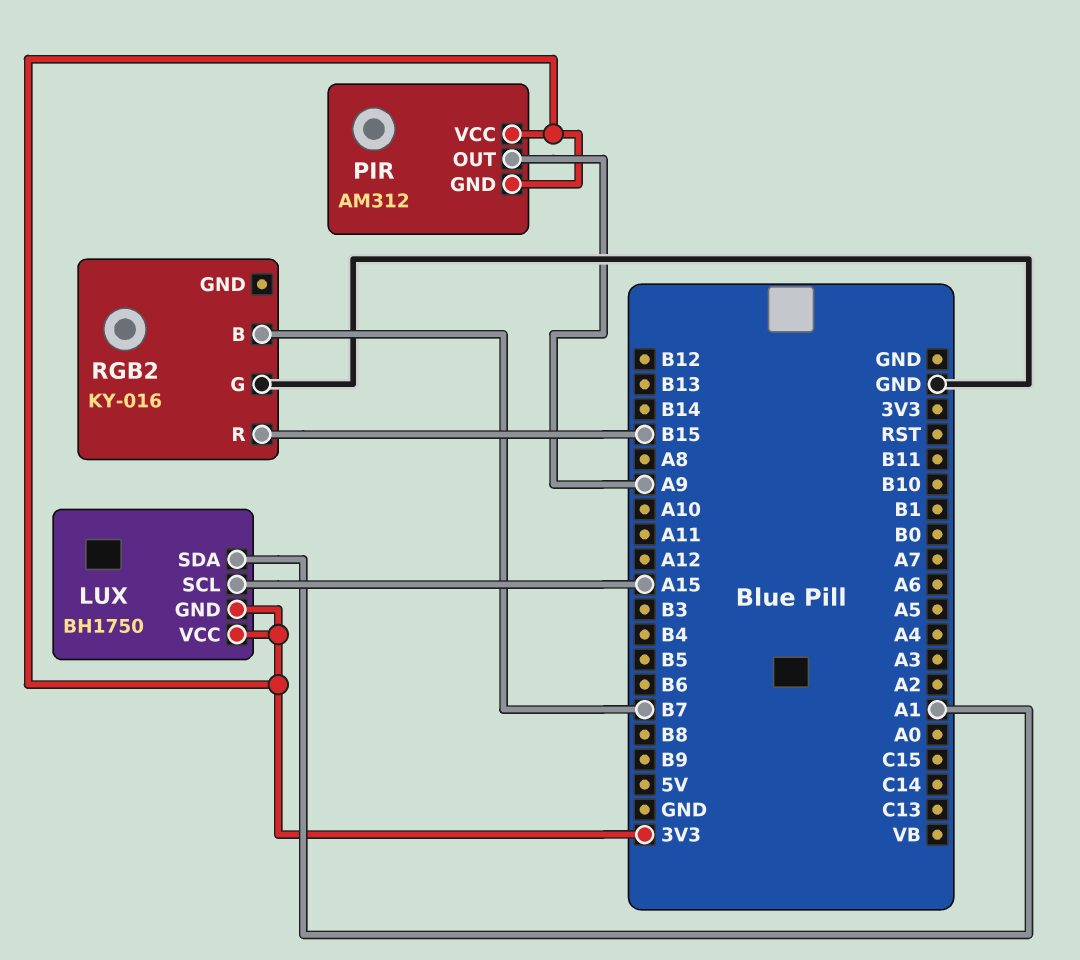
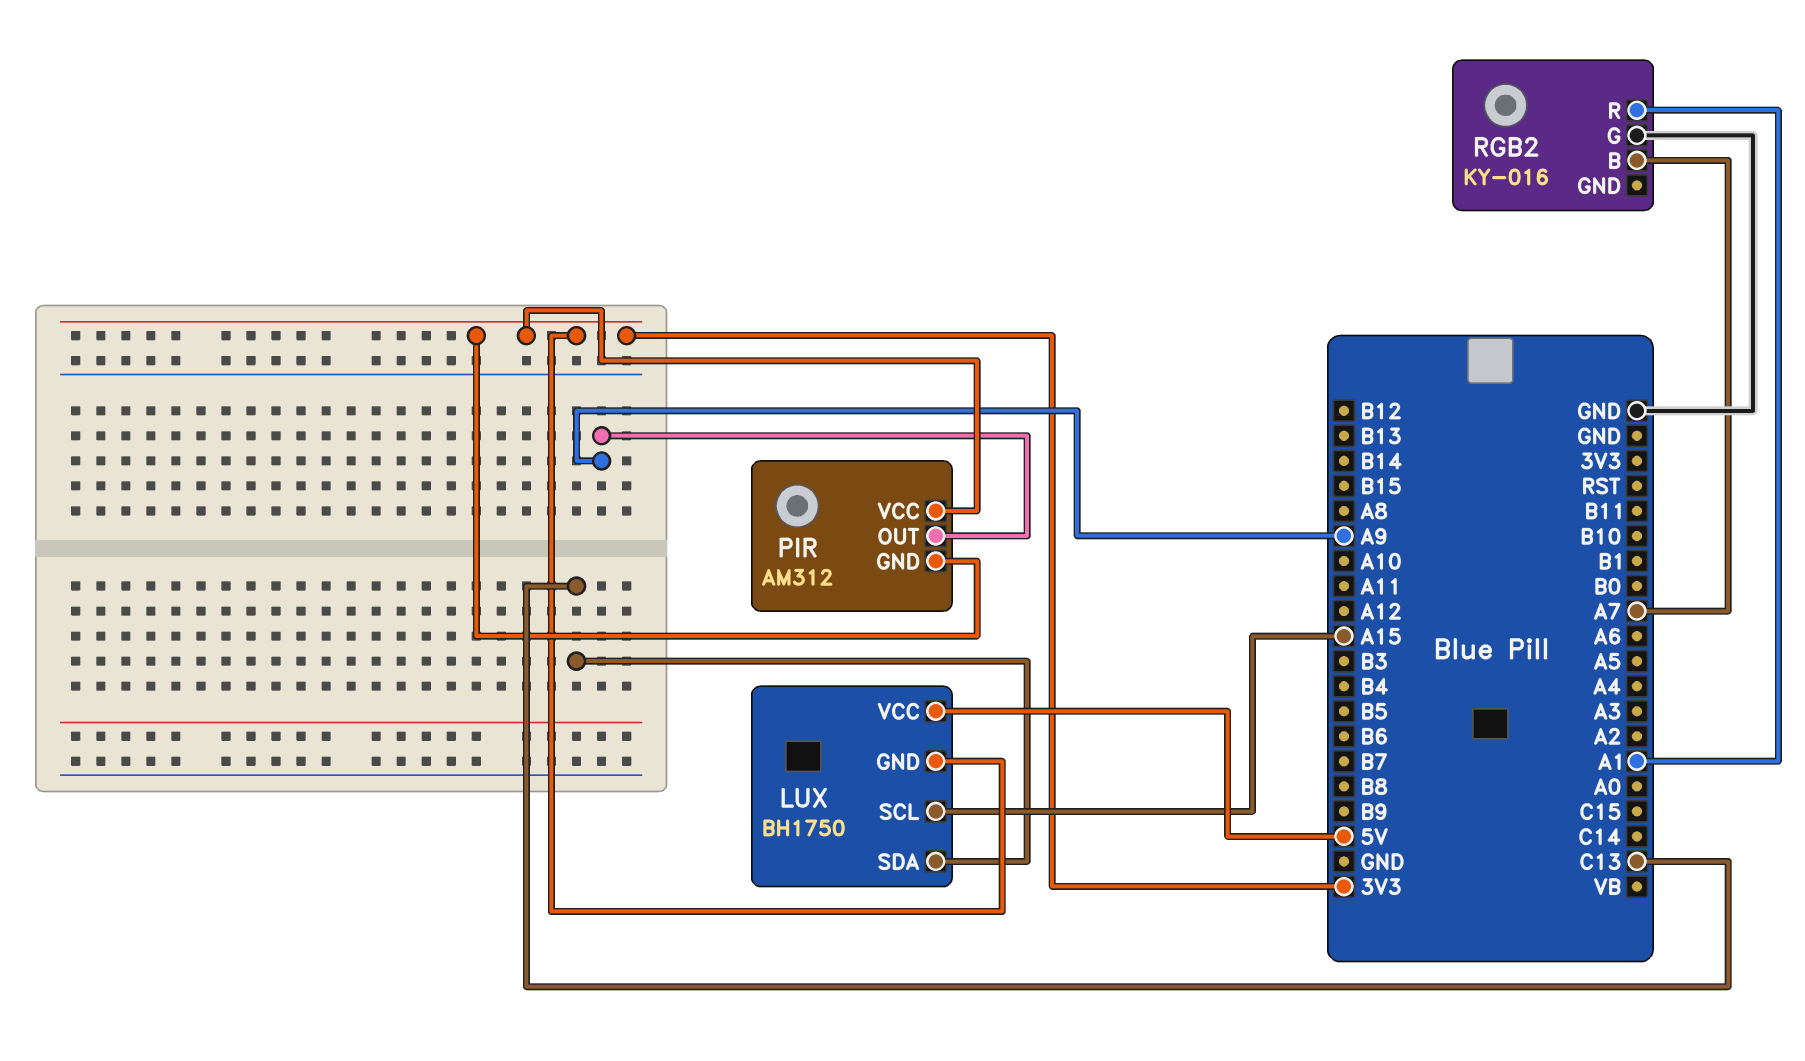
LUX pin SDA: A1 -> C13
LUX pin VCC: 3V3 -> 5V
RGB2 pin B: B7 -> A7
RGB2 pin R: B15 -> A1

